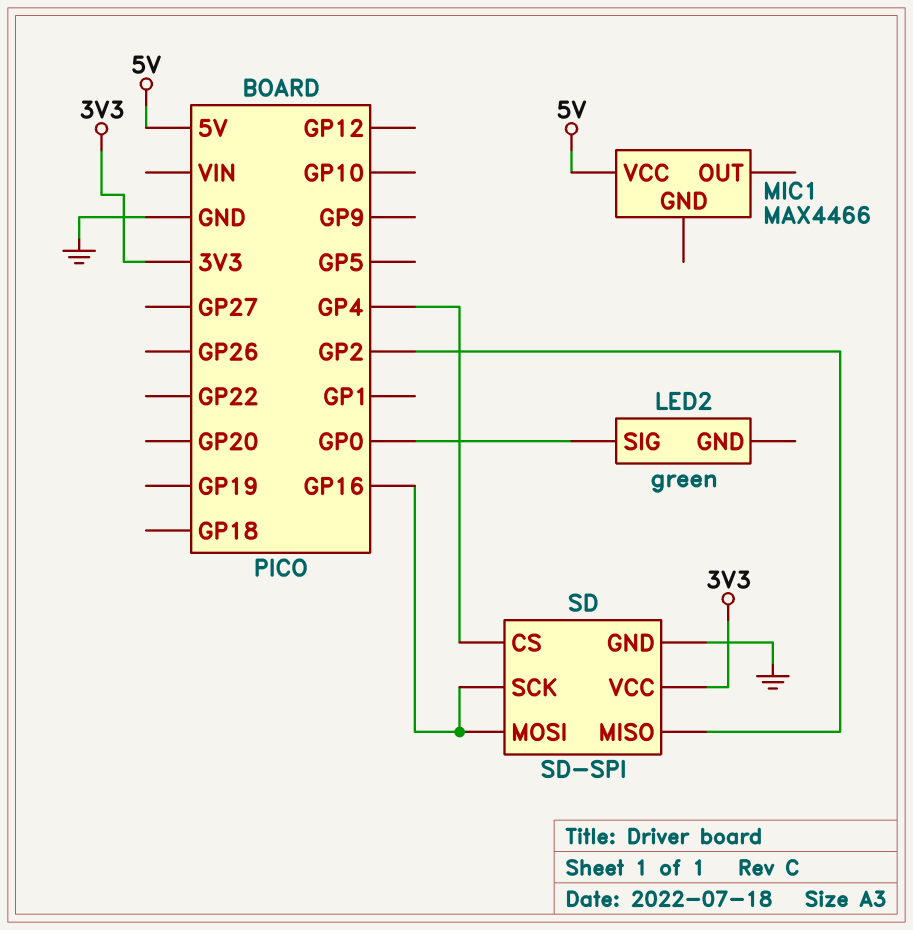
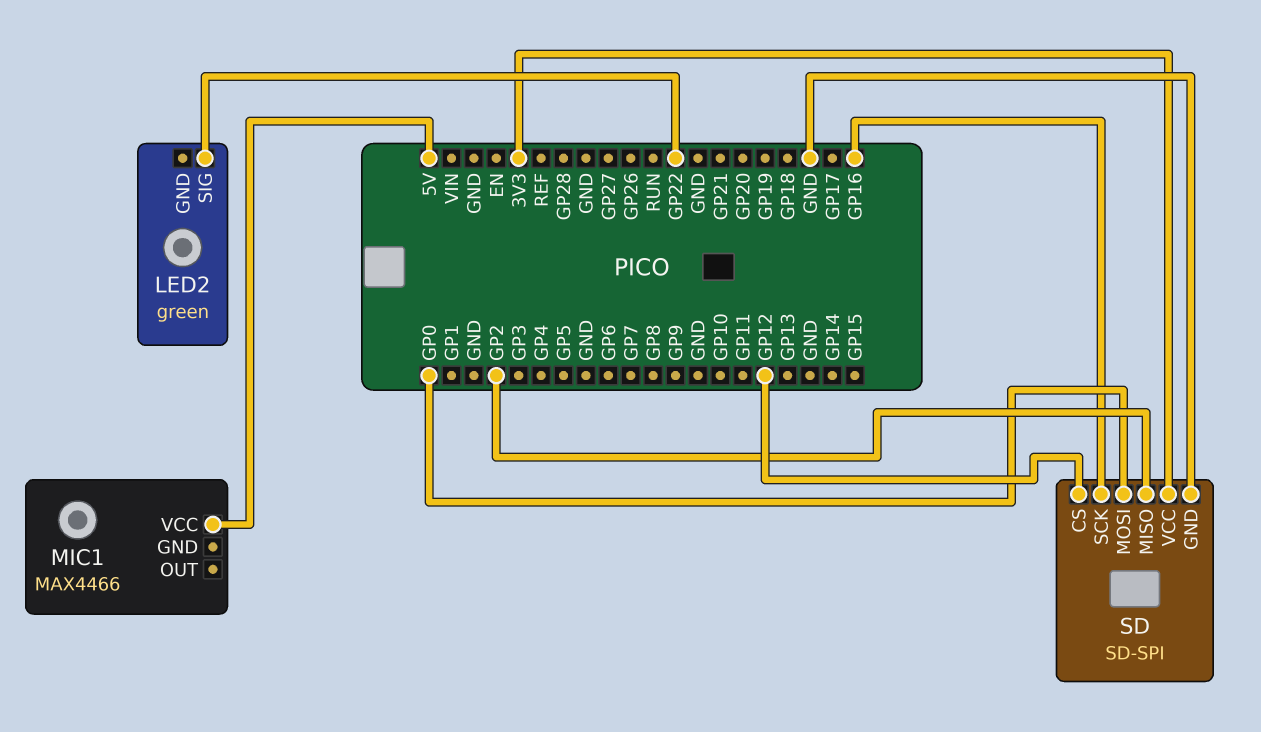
LED2 pin SIG: GP0 -> GP22
SD pin CS: GP4 -> GP12
SD pin MOSI: GP16 -> GP0

